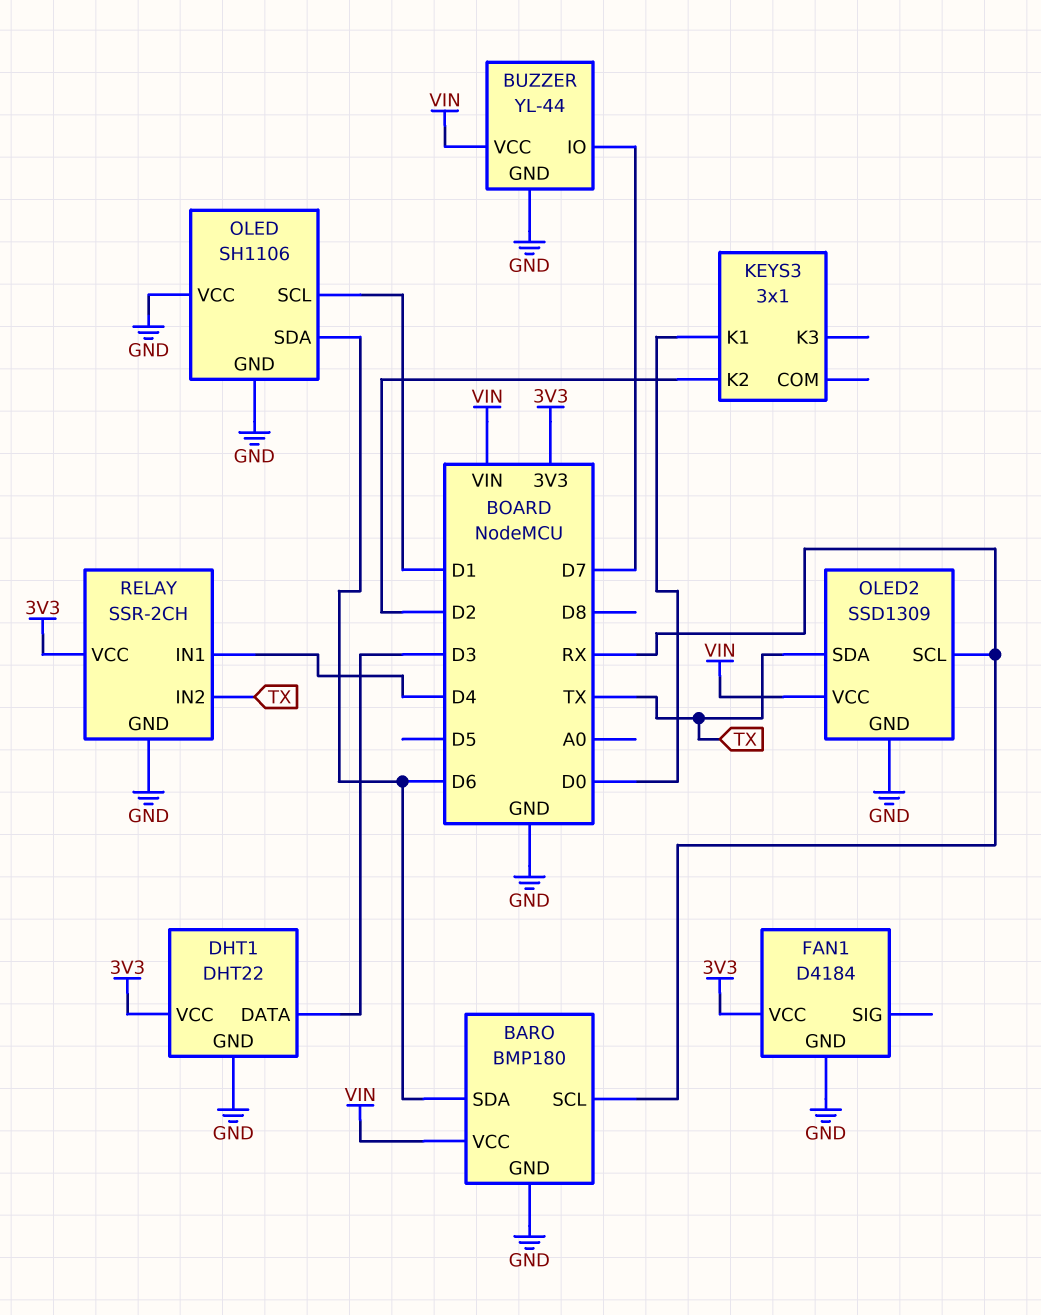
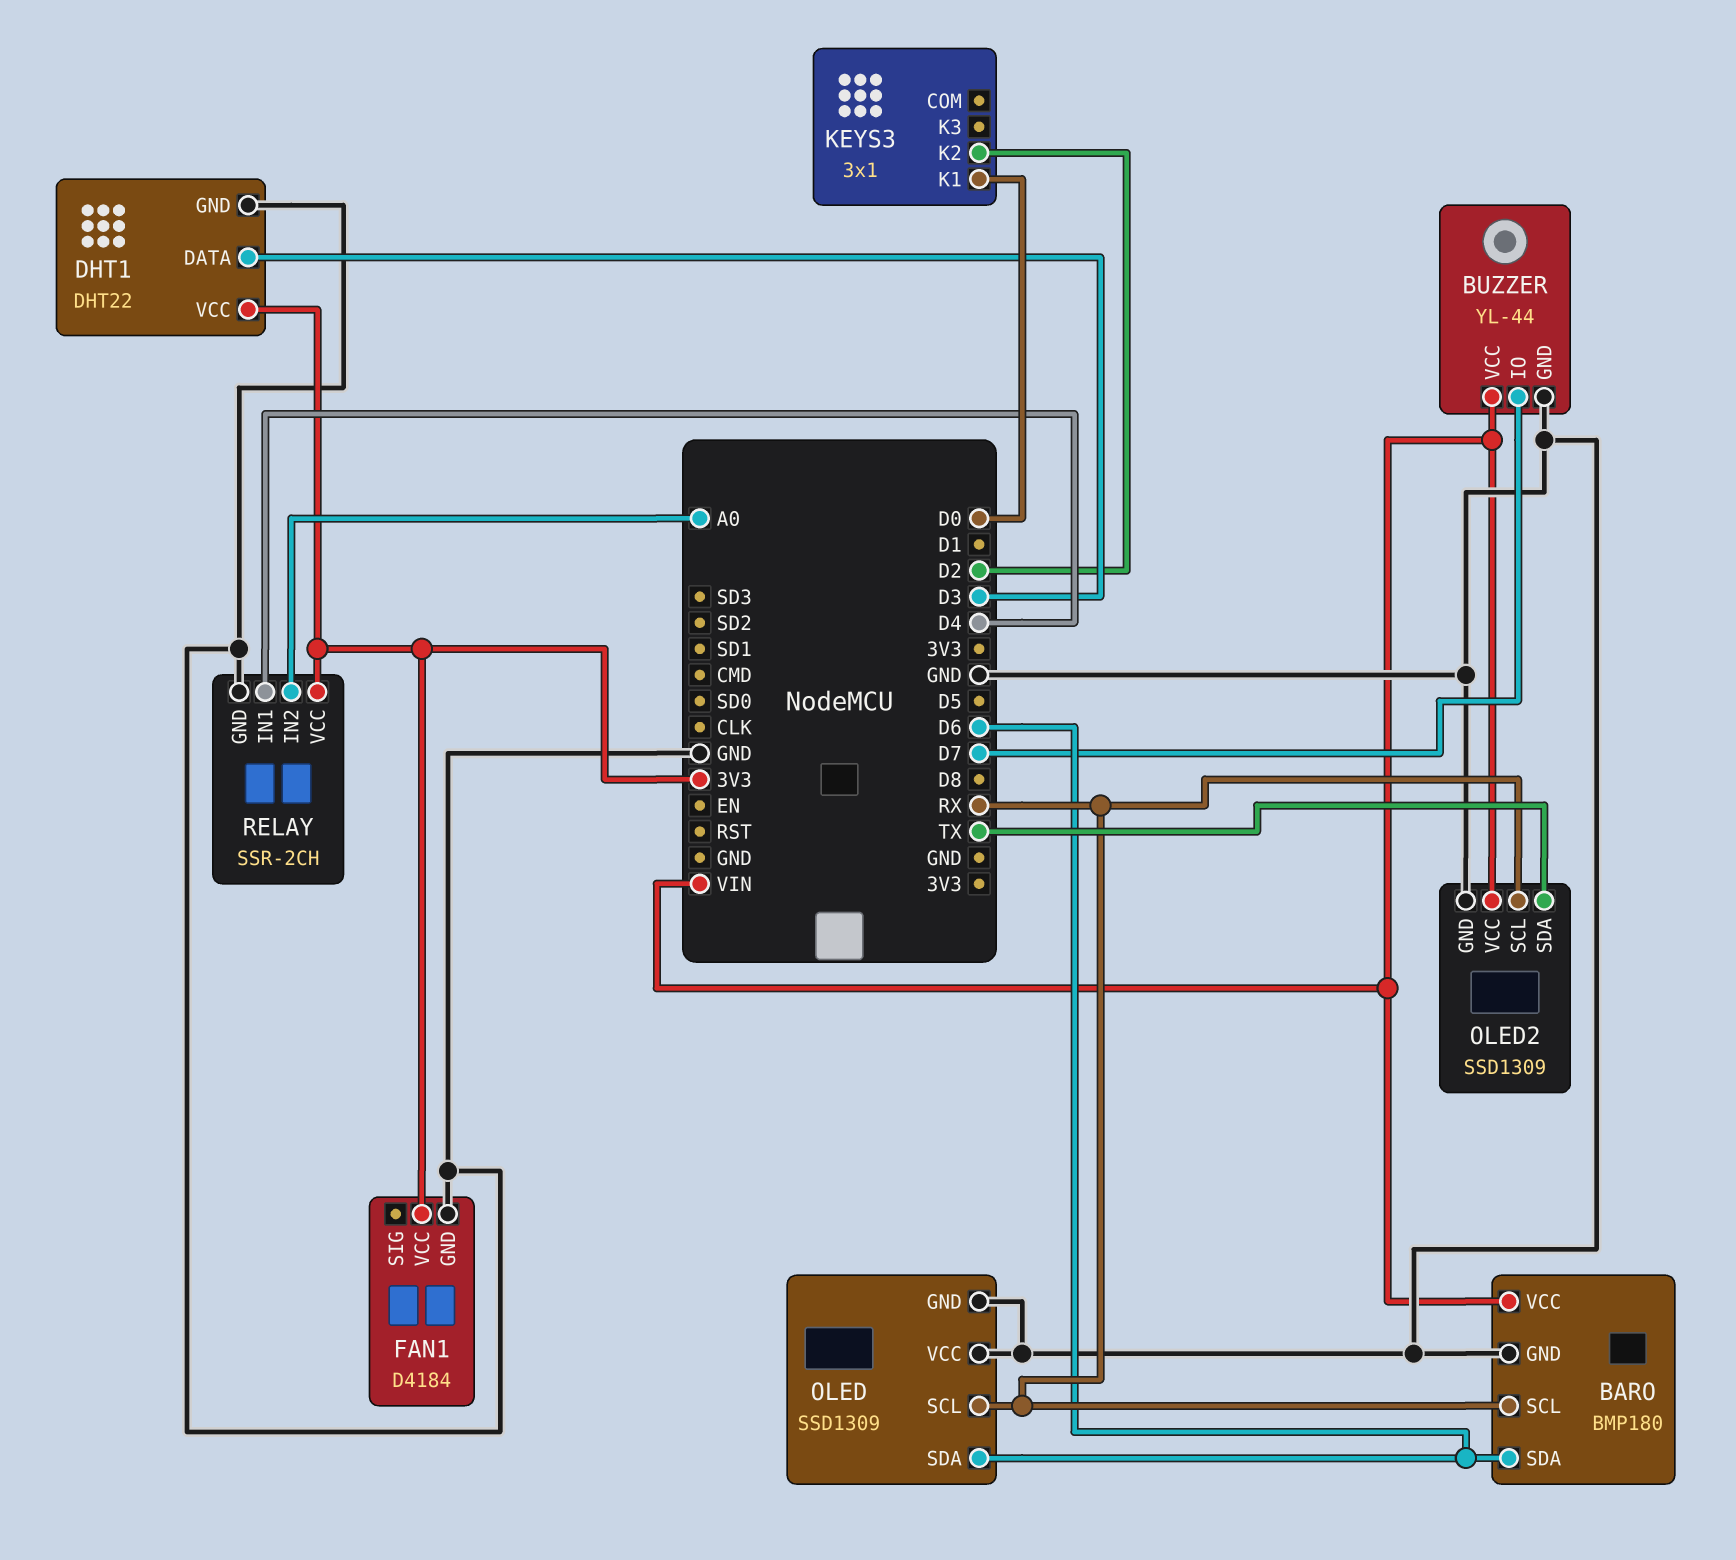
OLED: SH1106 -> SSD1309
OLED pin SCL: D1 -> RX
RELAY pin IN2: TX -> A0

